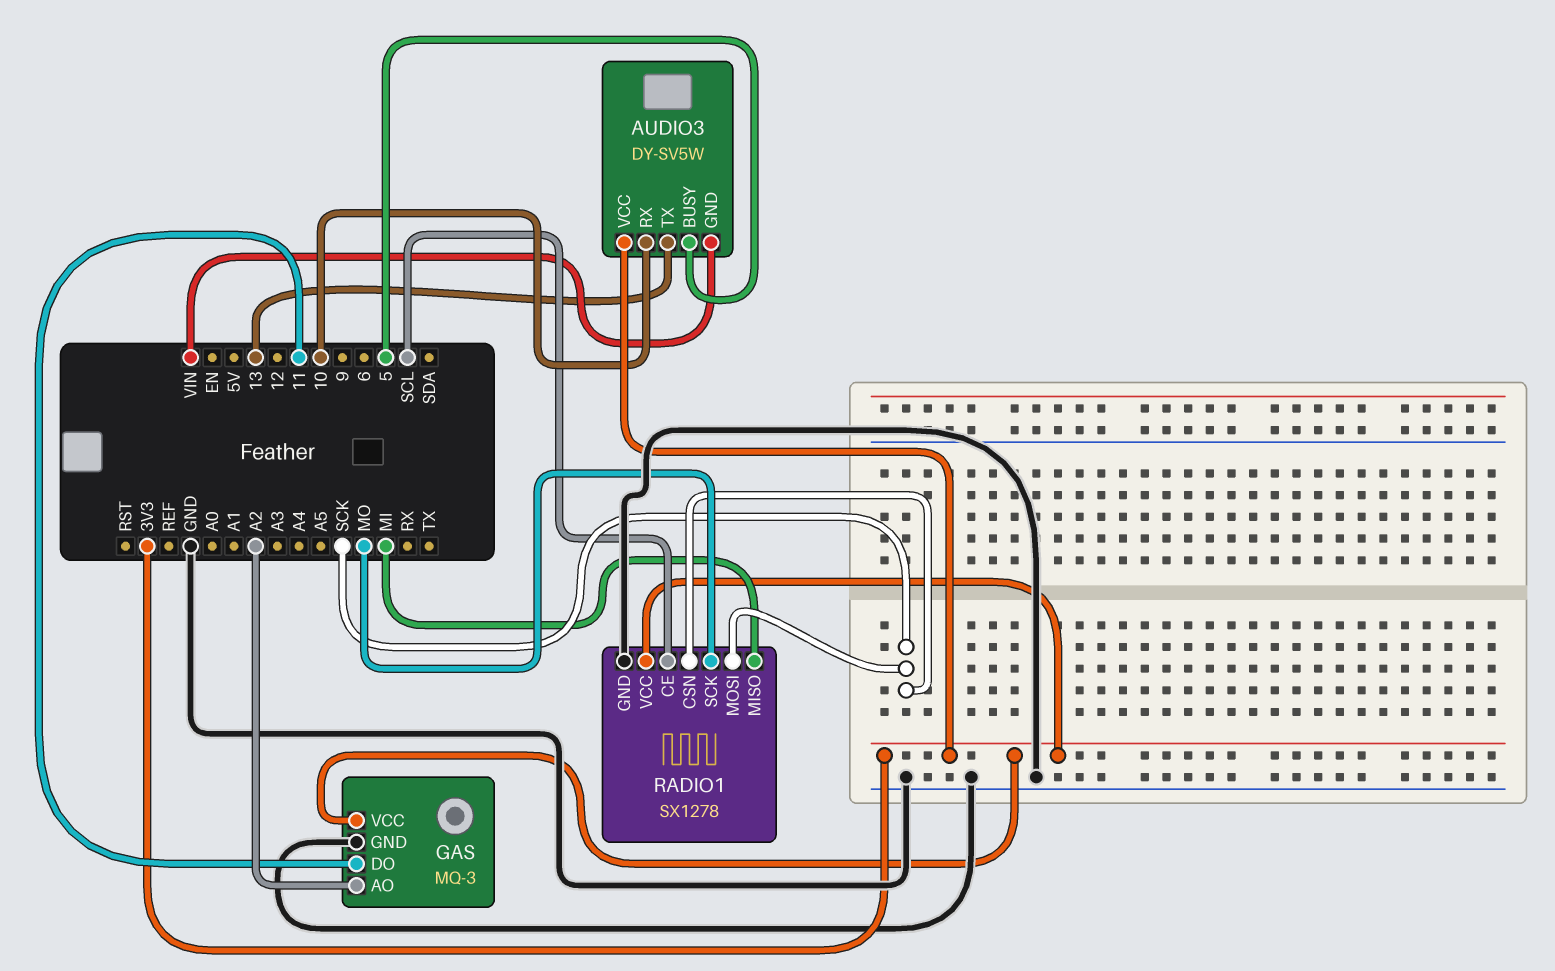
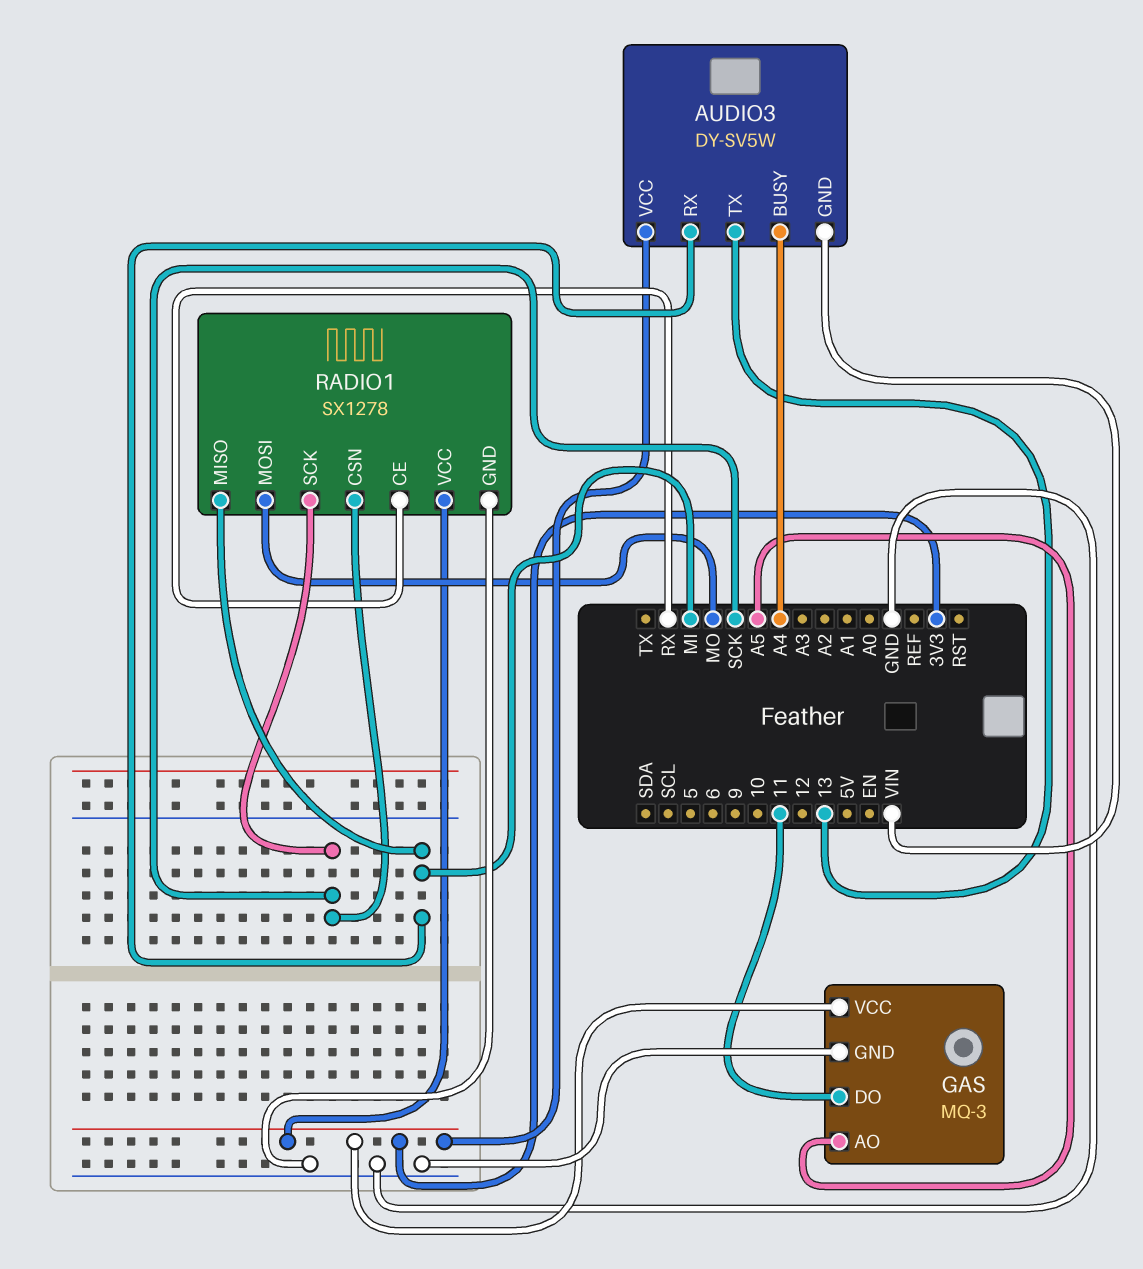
AUDIO3 pin BUSY: 5 -> A4
AUDIO3 pin RX: 10 -> MI
GAS pin AO: A2 -> A5
RADIO1 pin CE: SCL -> RX
RADIO1 pin MOSI: SCK -> MO
RADIO1 pin SCK: MO -> SCK

